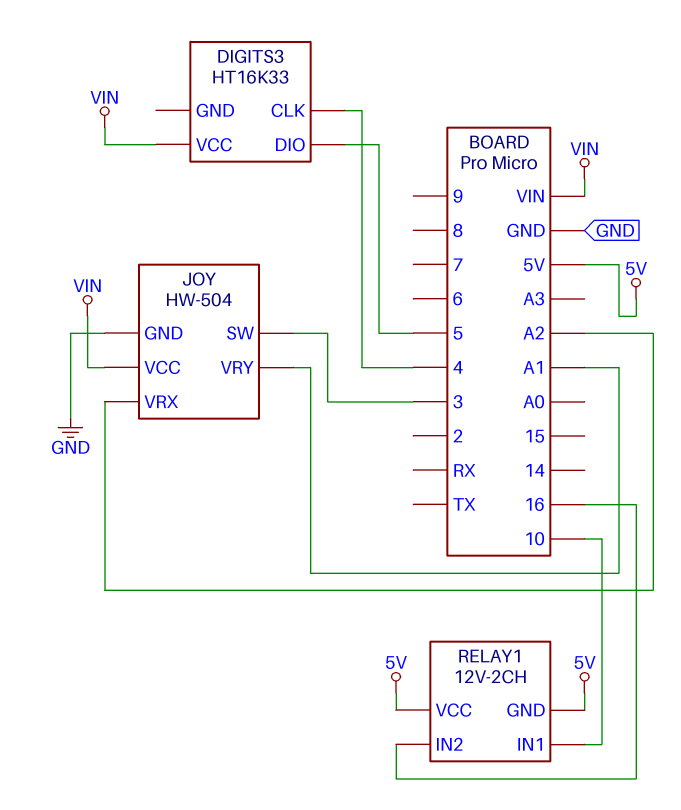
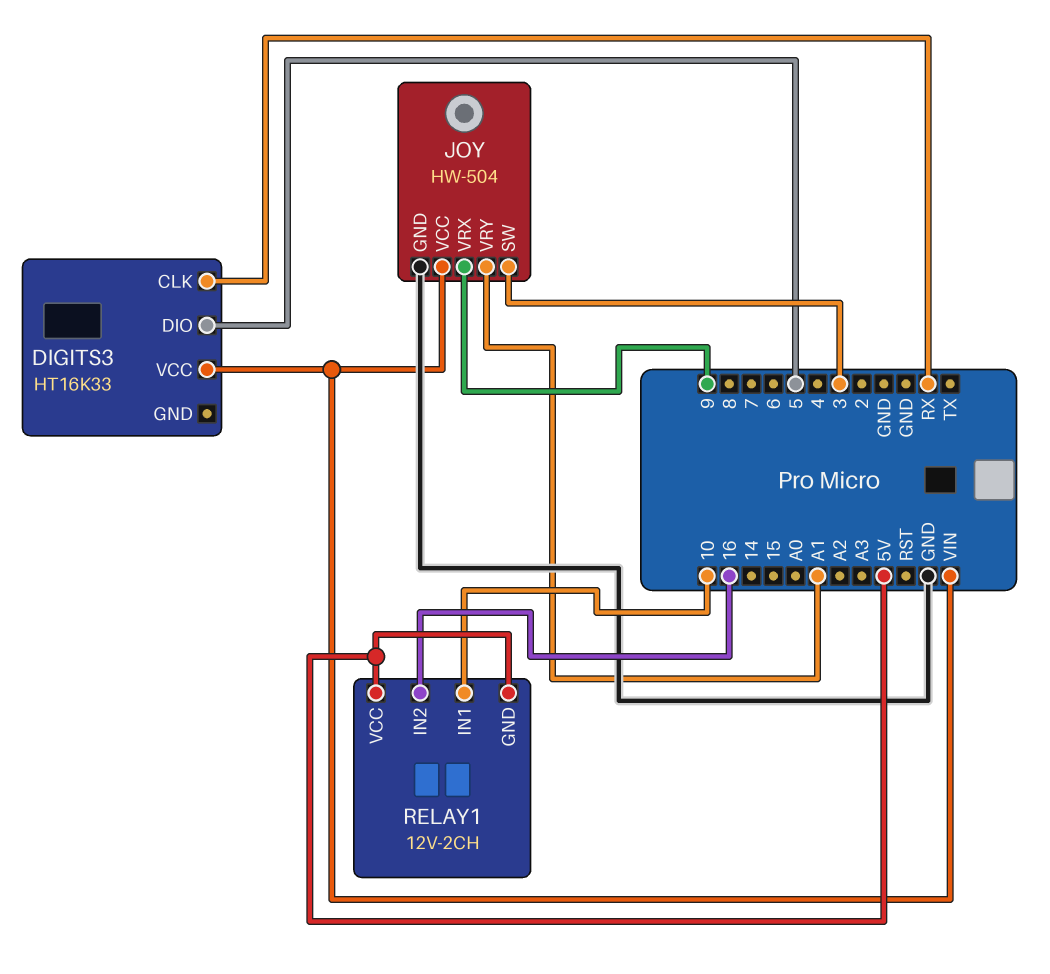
DIGITS3 pin CLK: 4 -> RX
JOY pin VRX: A2 -> 9

